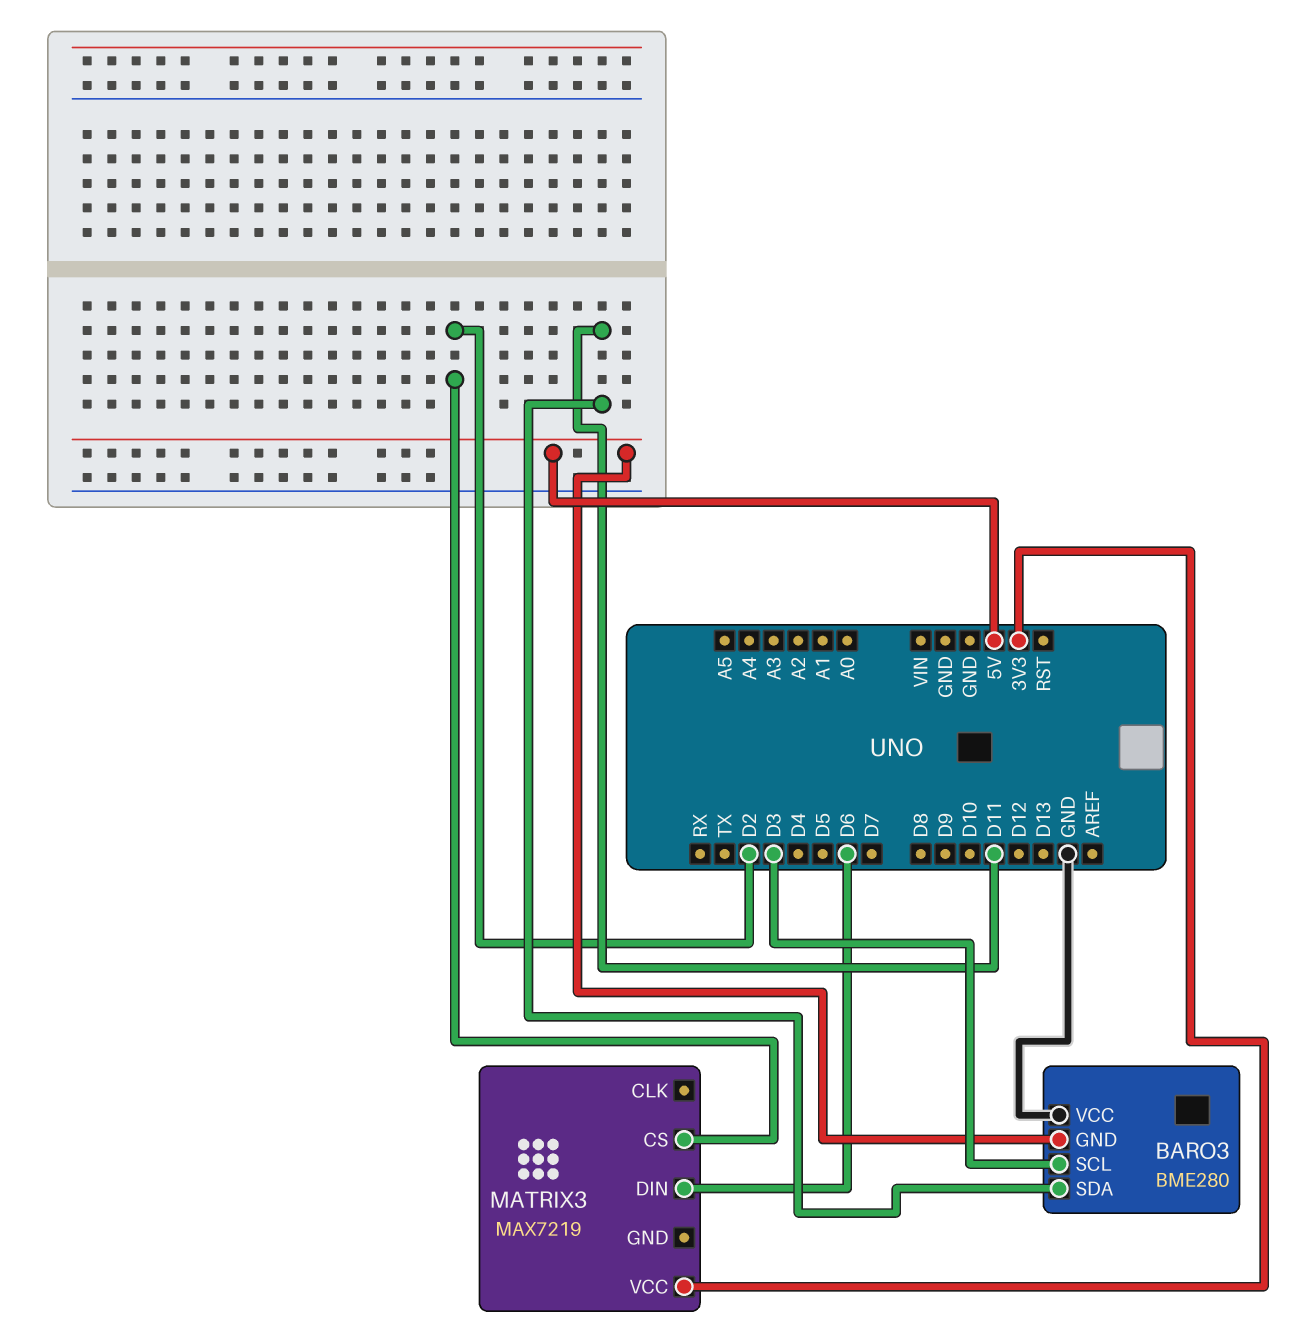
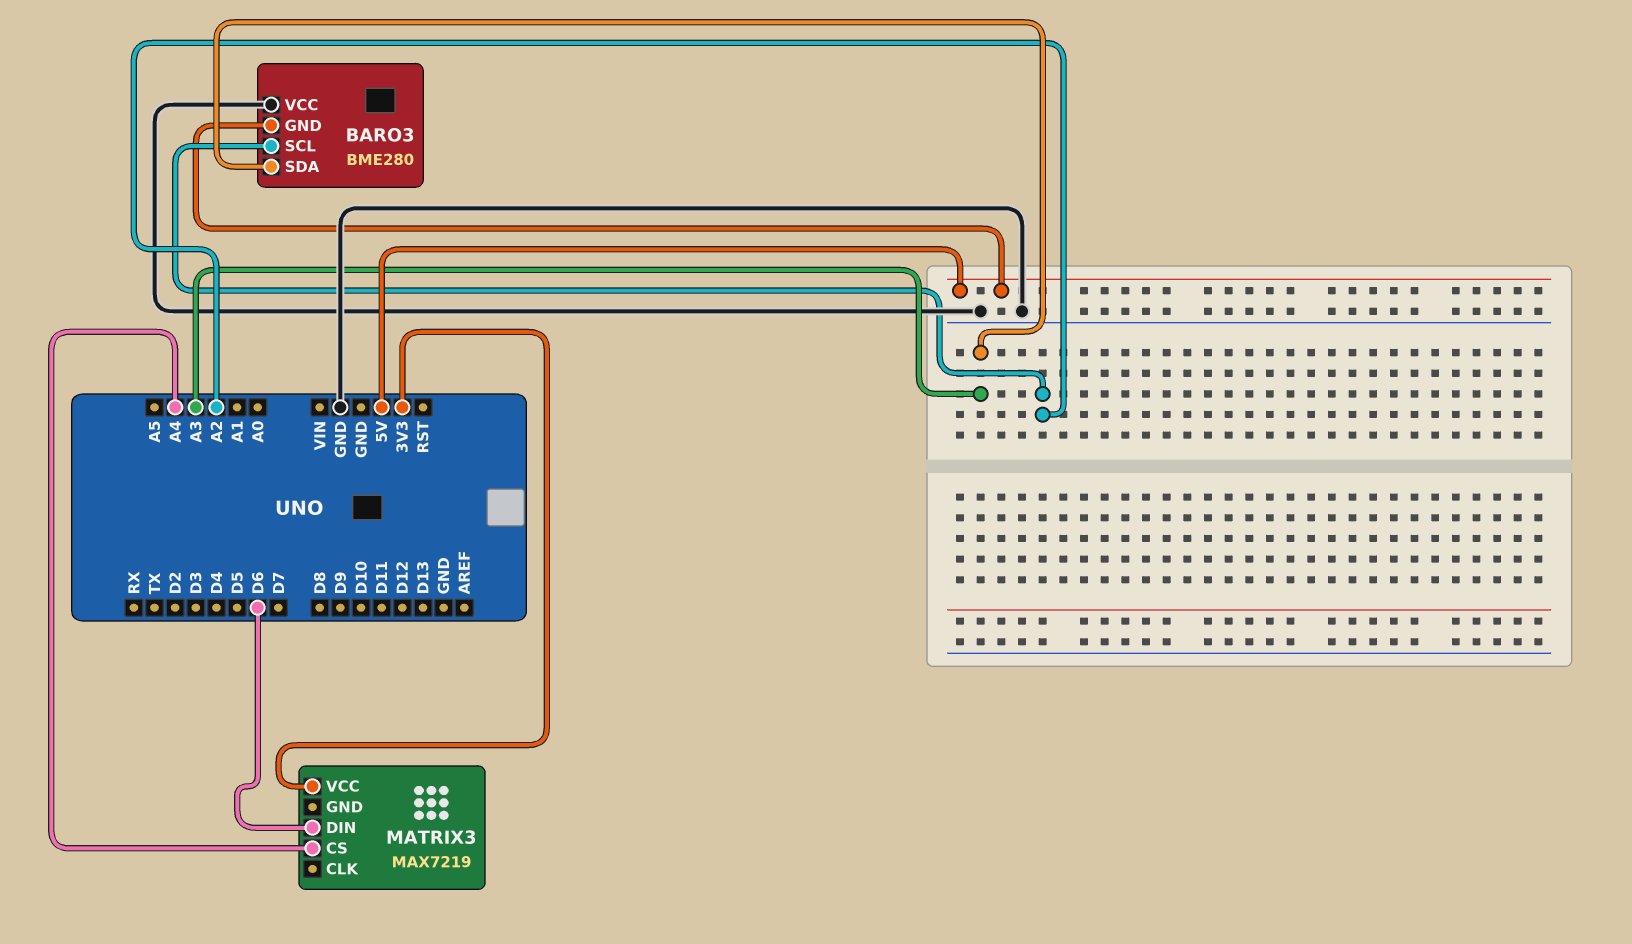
BARO3 pin SCL: D3 -> A2
BARO3 pin SDA: D11 -> A3
MATRIX3 pin CS: D2 -> A4

